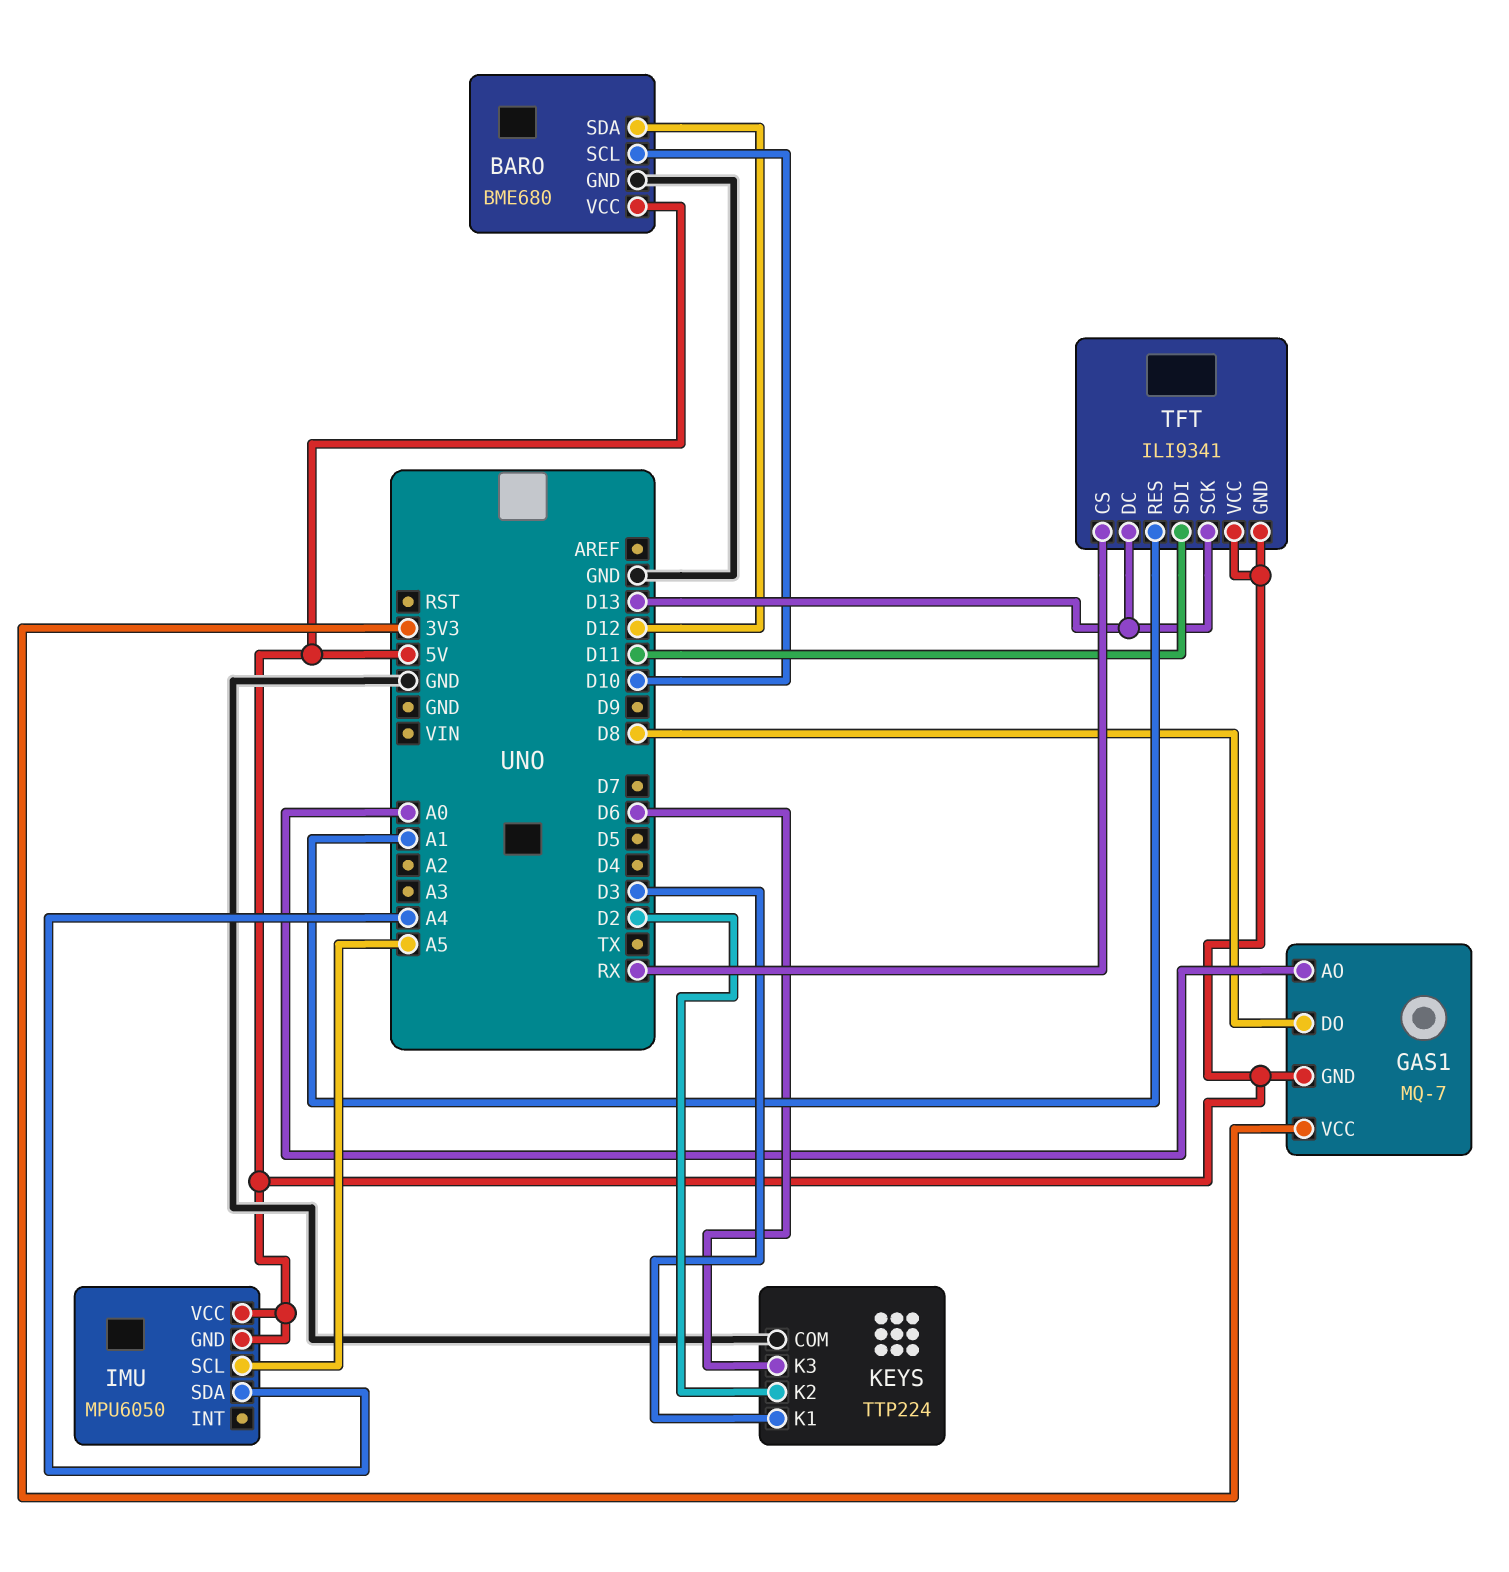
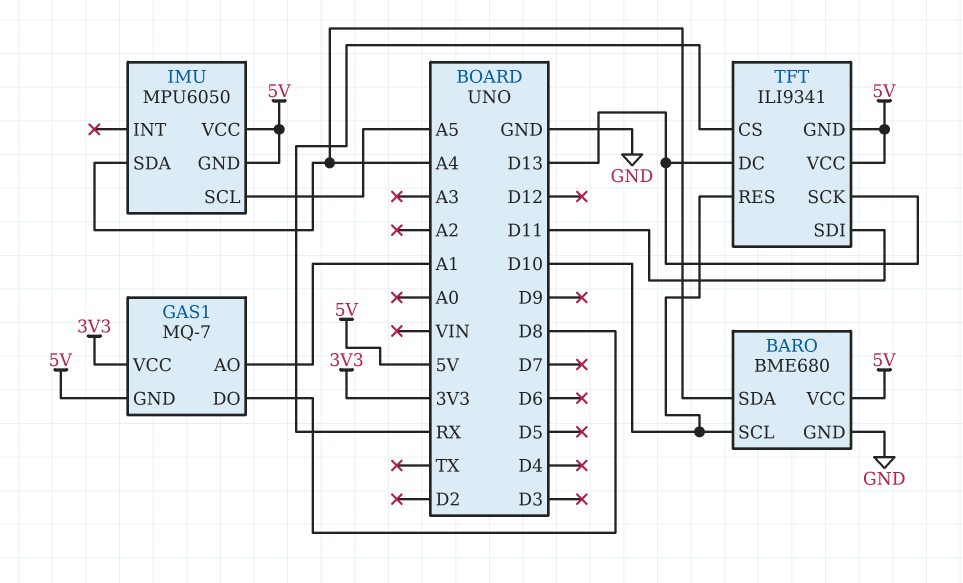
BARO pin SDA: D12 -> A4
GAS1 pin AO: A0 -> A1
KEYS: TTP224 -> none
KEYS pin COM: GND -> none
KEYS pin K1: D3 -> none
KEYS pin K2: D2 -> none
KEYS pin K3: D6 -> none
TFT pin RES: A1 -> D10

